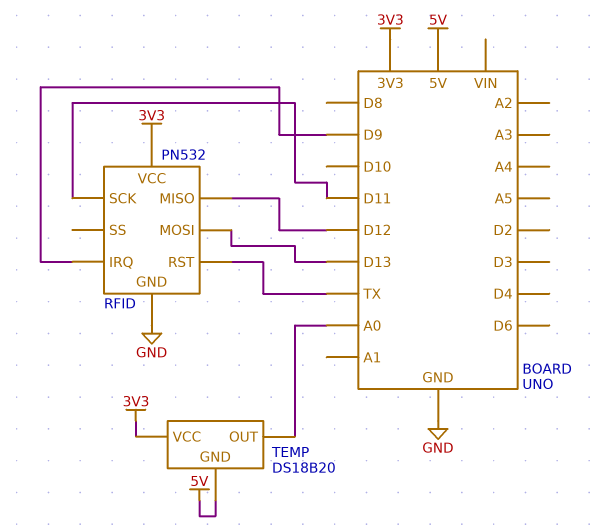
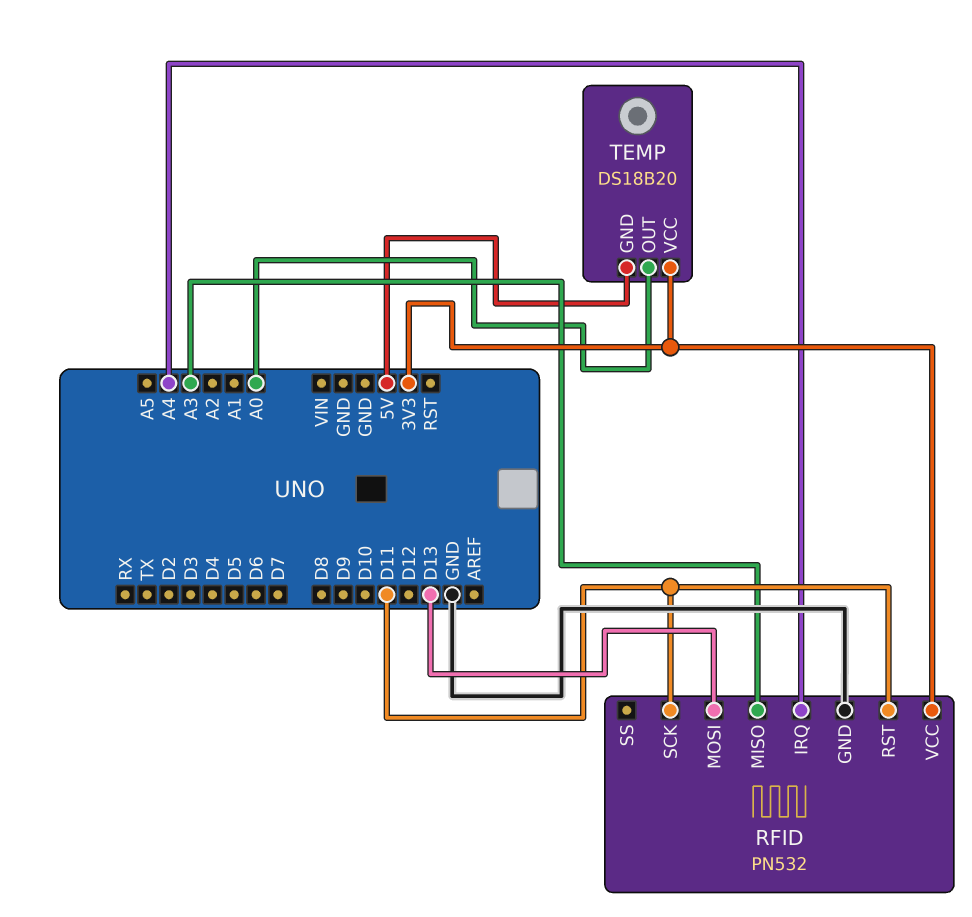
RFID pin IRQ: D9 -> A4
RFID pin MISO: D12 -> A3
RFID pin RST: TX -> D11

